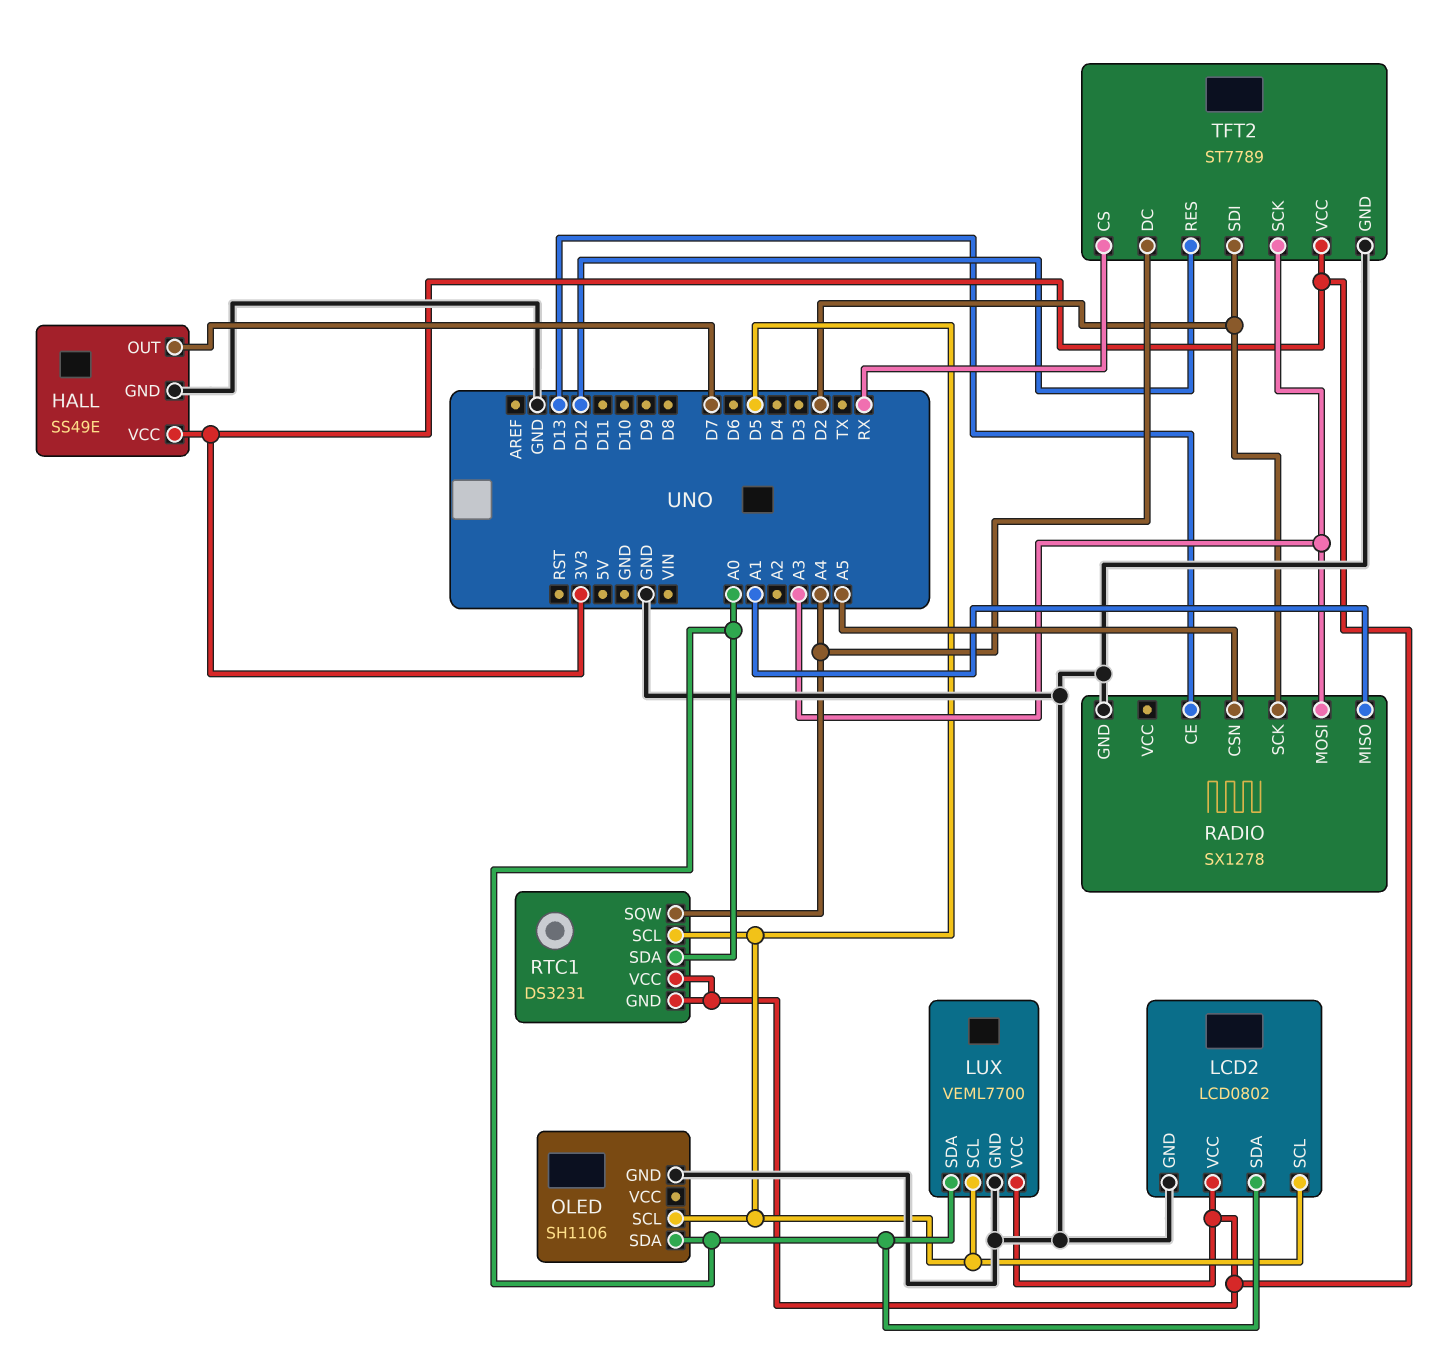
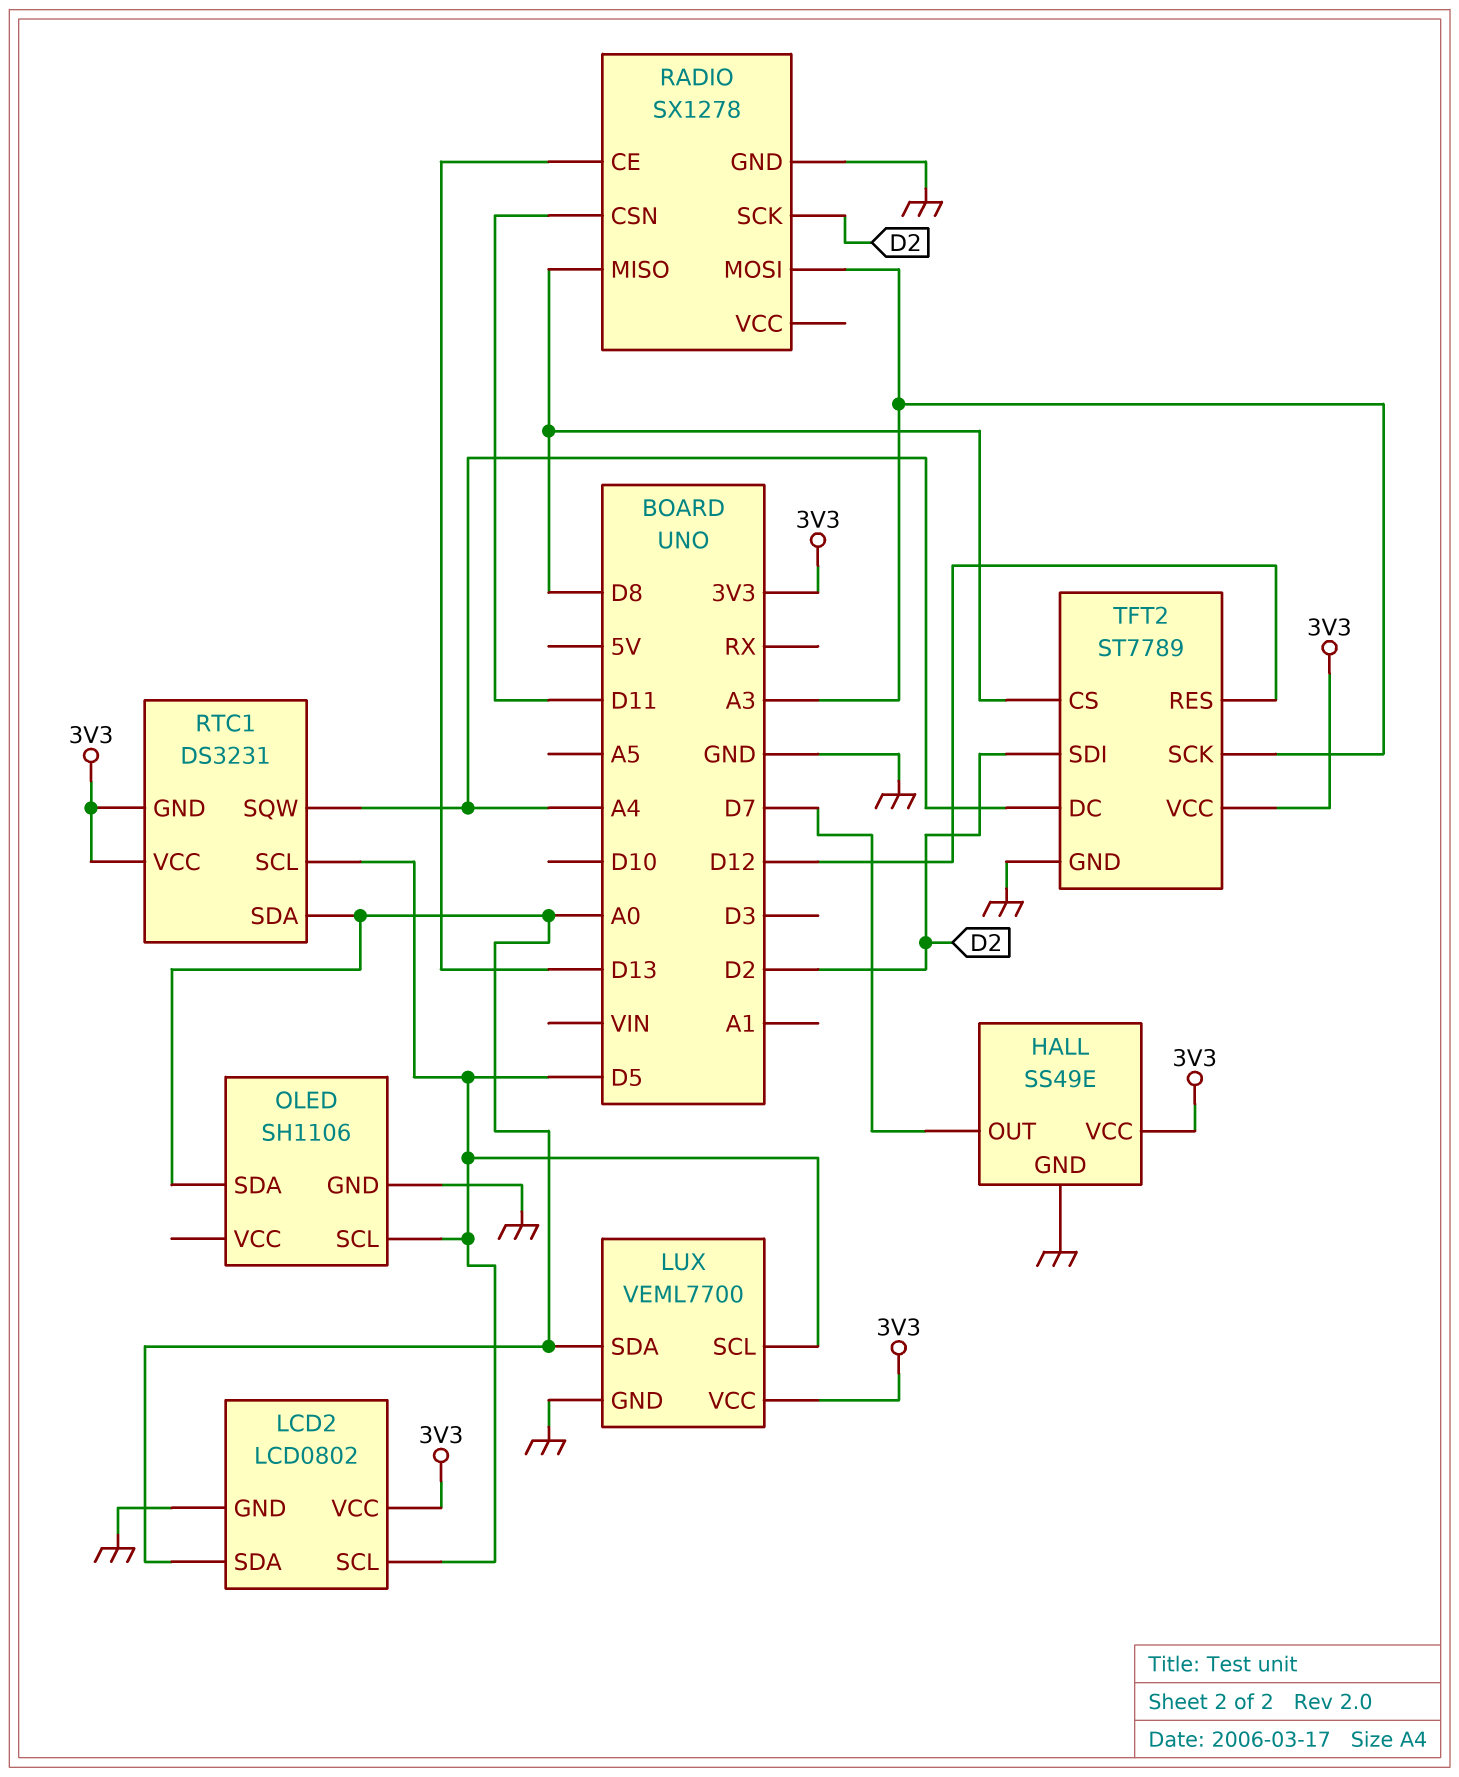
RADIO pin CSN: A5 -> D11
RADIO pin MISO: A1 -> D8
TFT2 pin CS: RX -> D8

